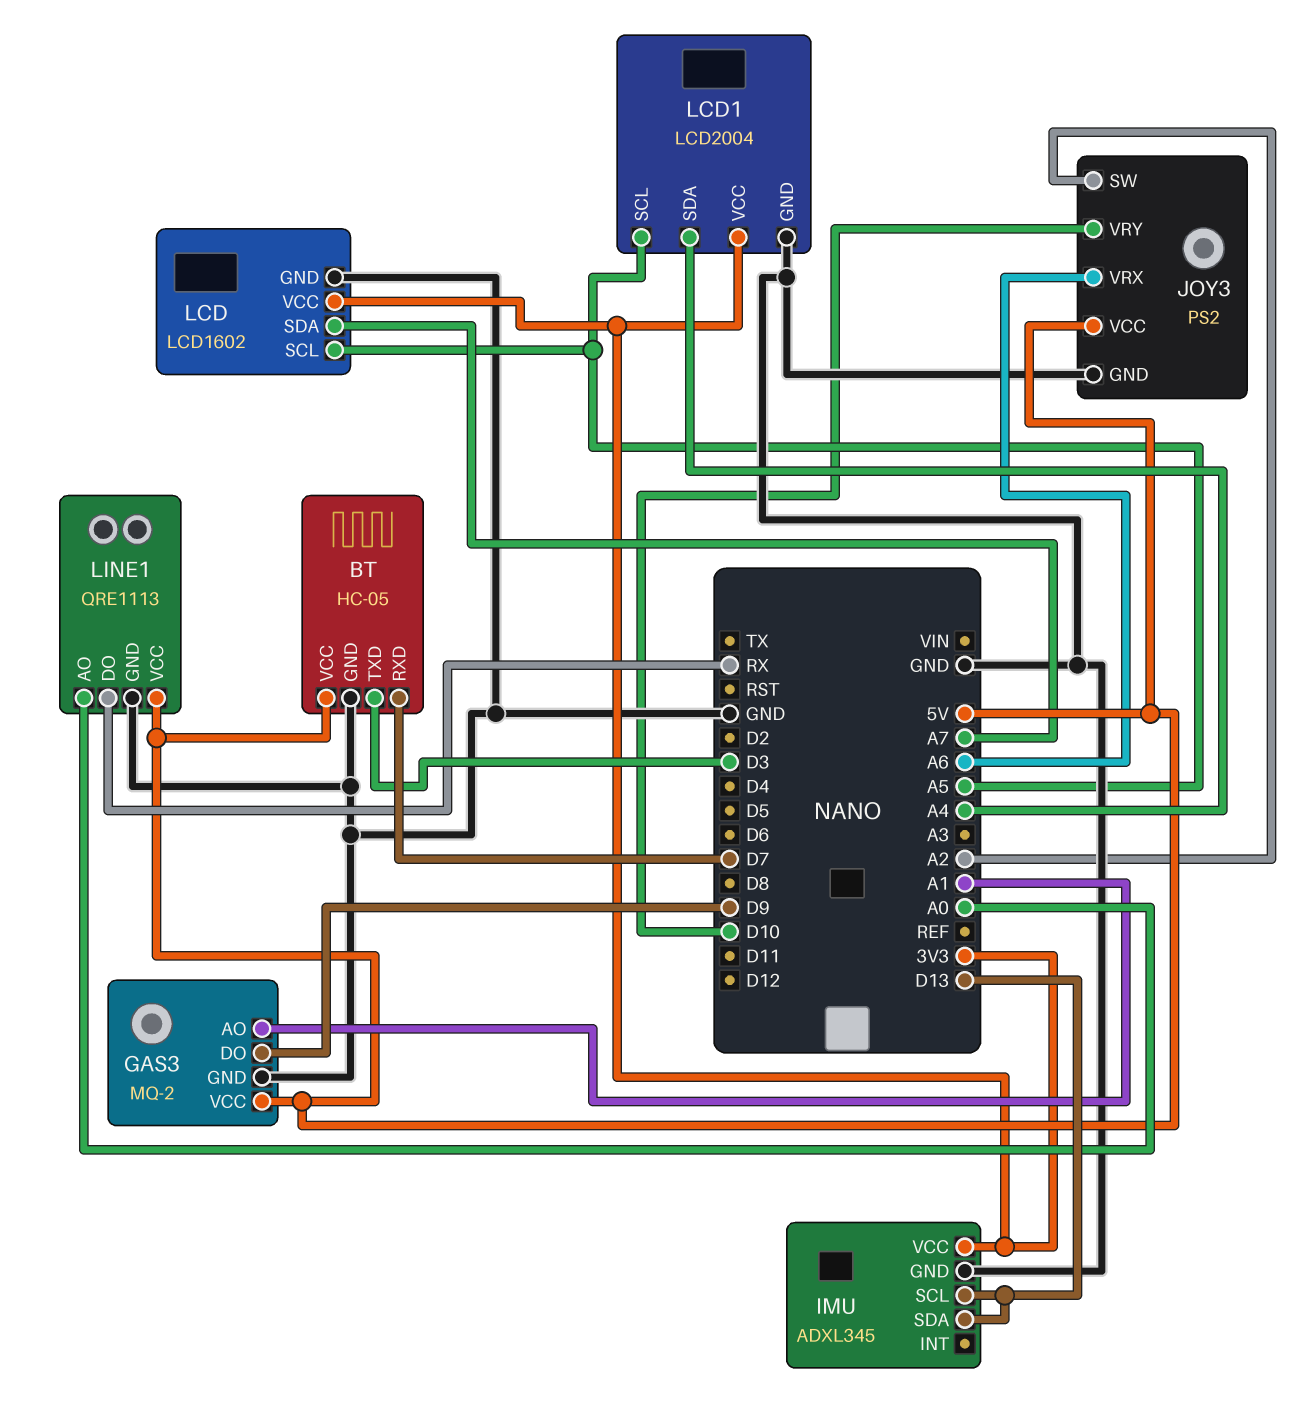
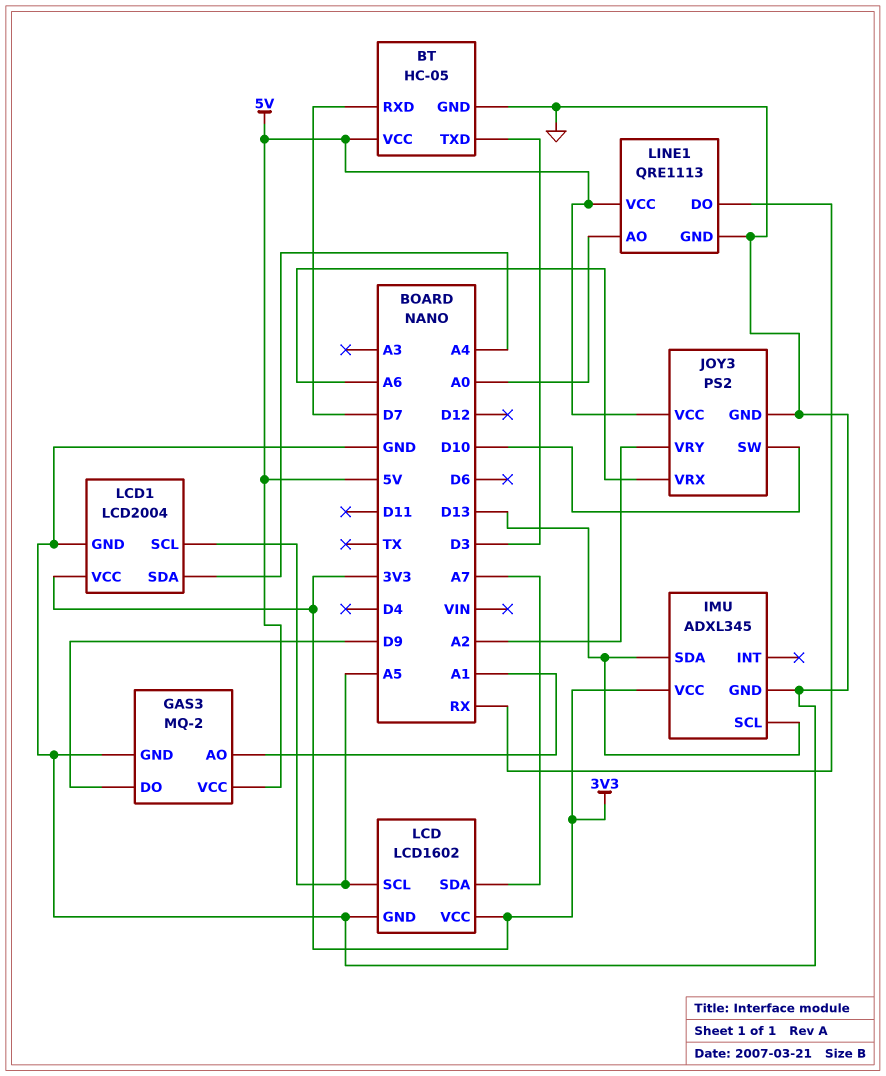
JOY3 pin SW: A2 -> D10
JOY3 pin VRY: D10 -> A2

